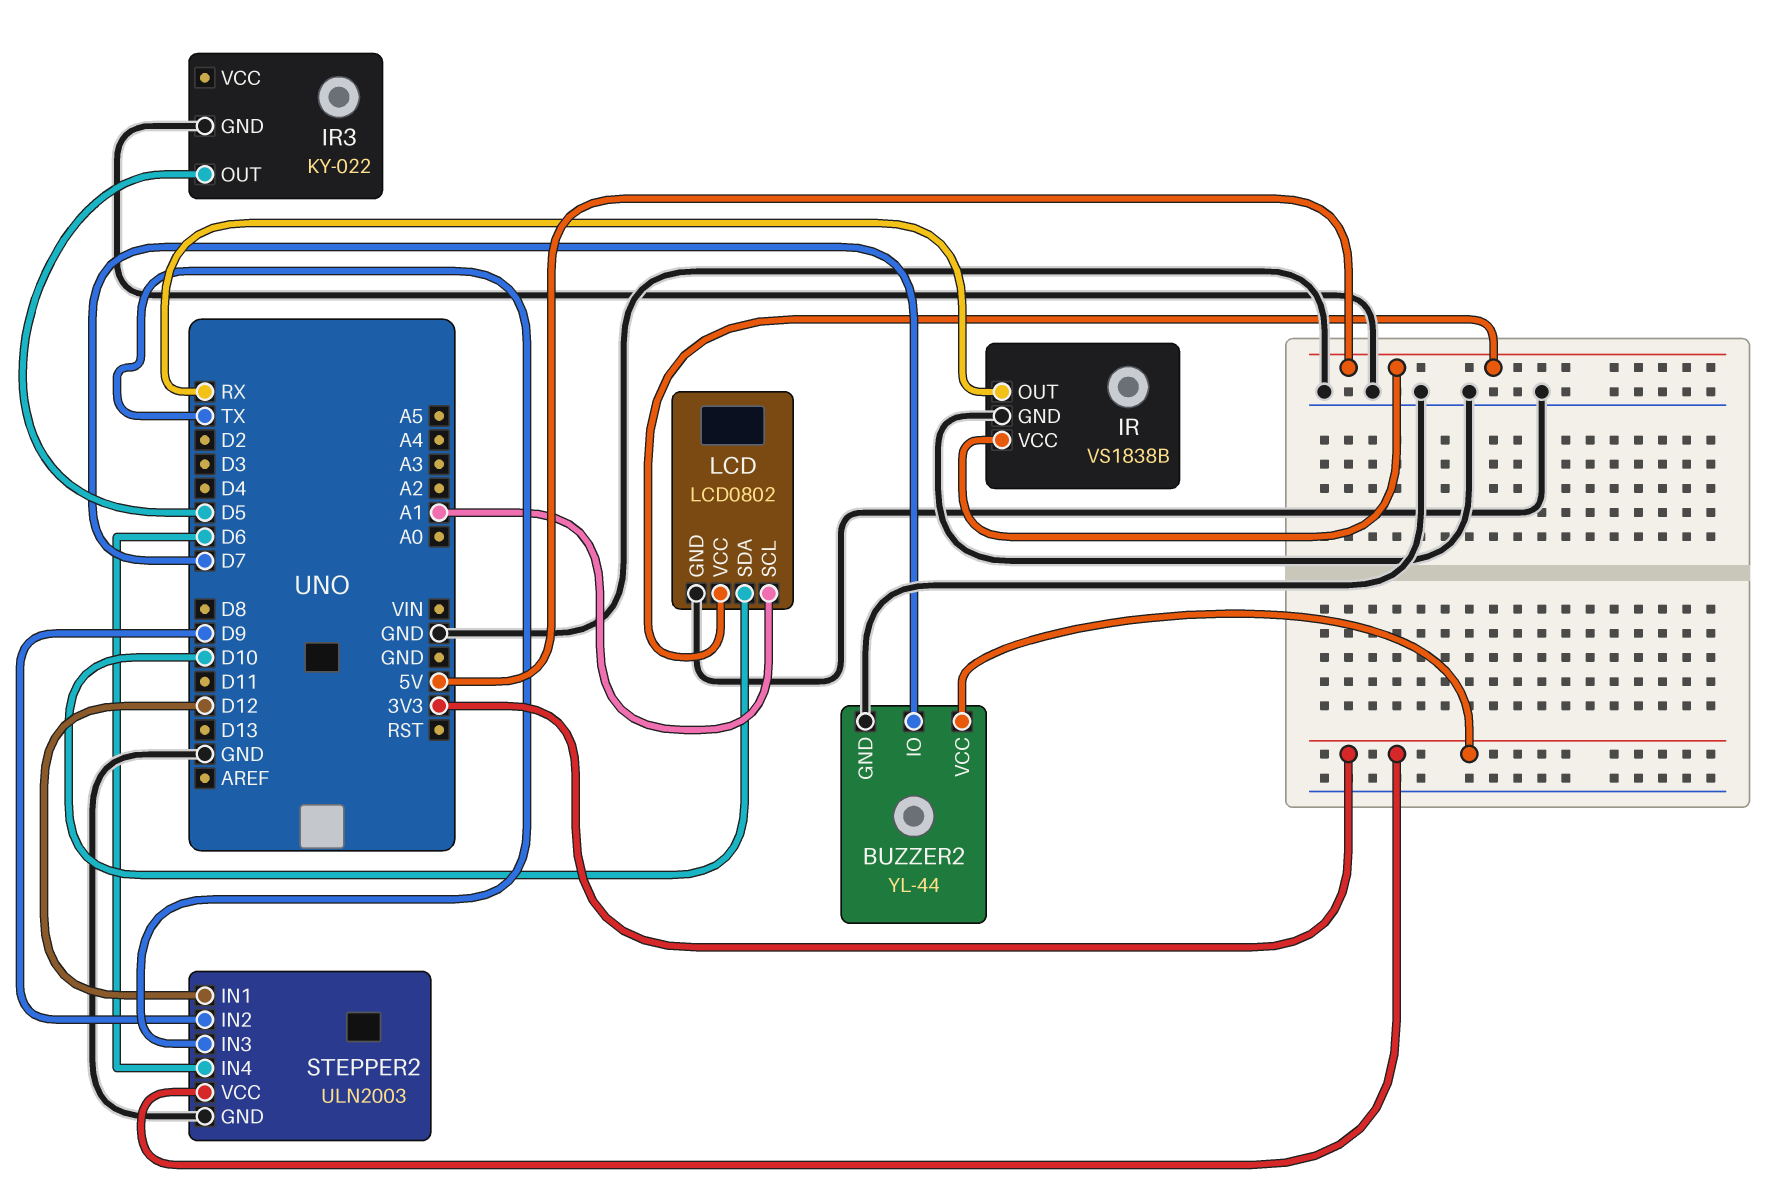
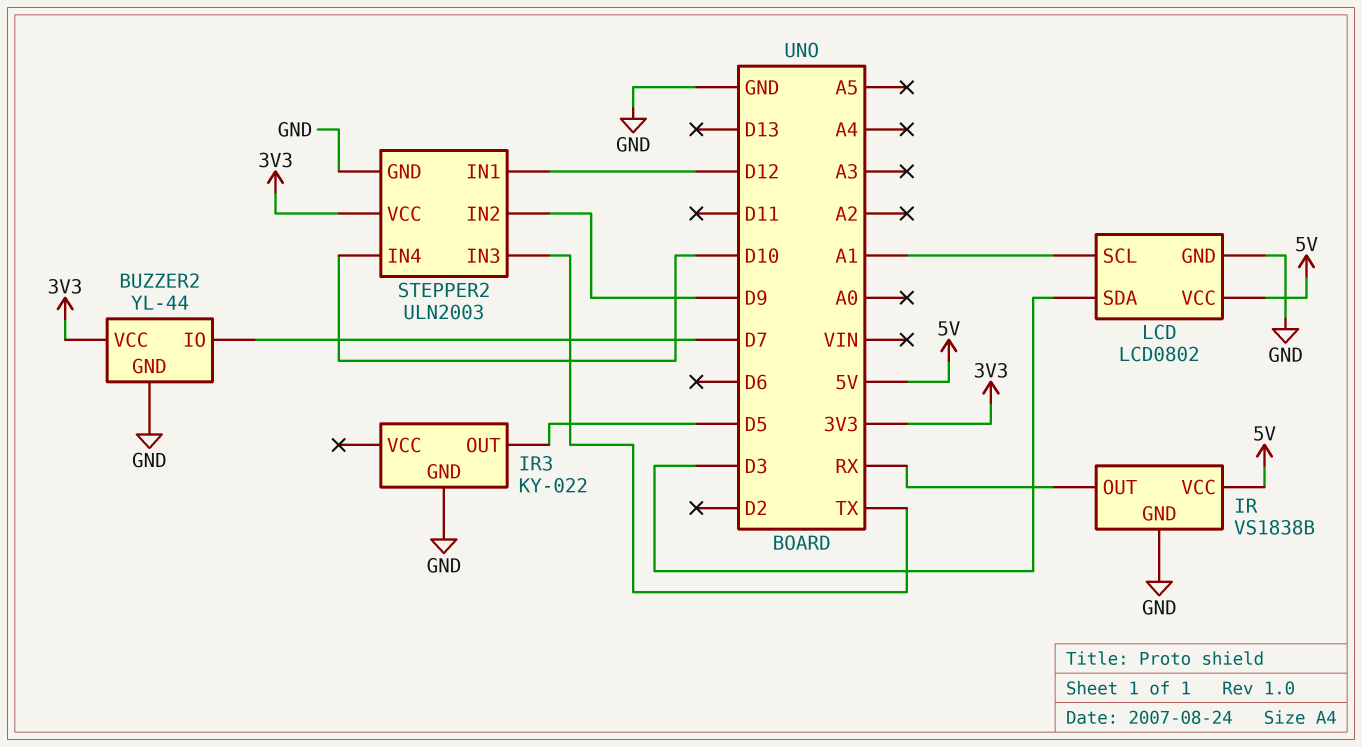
LCD pin SDA: D10 -> D3
STEPPER2 pin IN4: D6 -> D10

